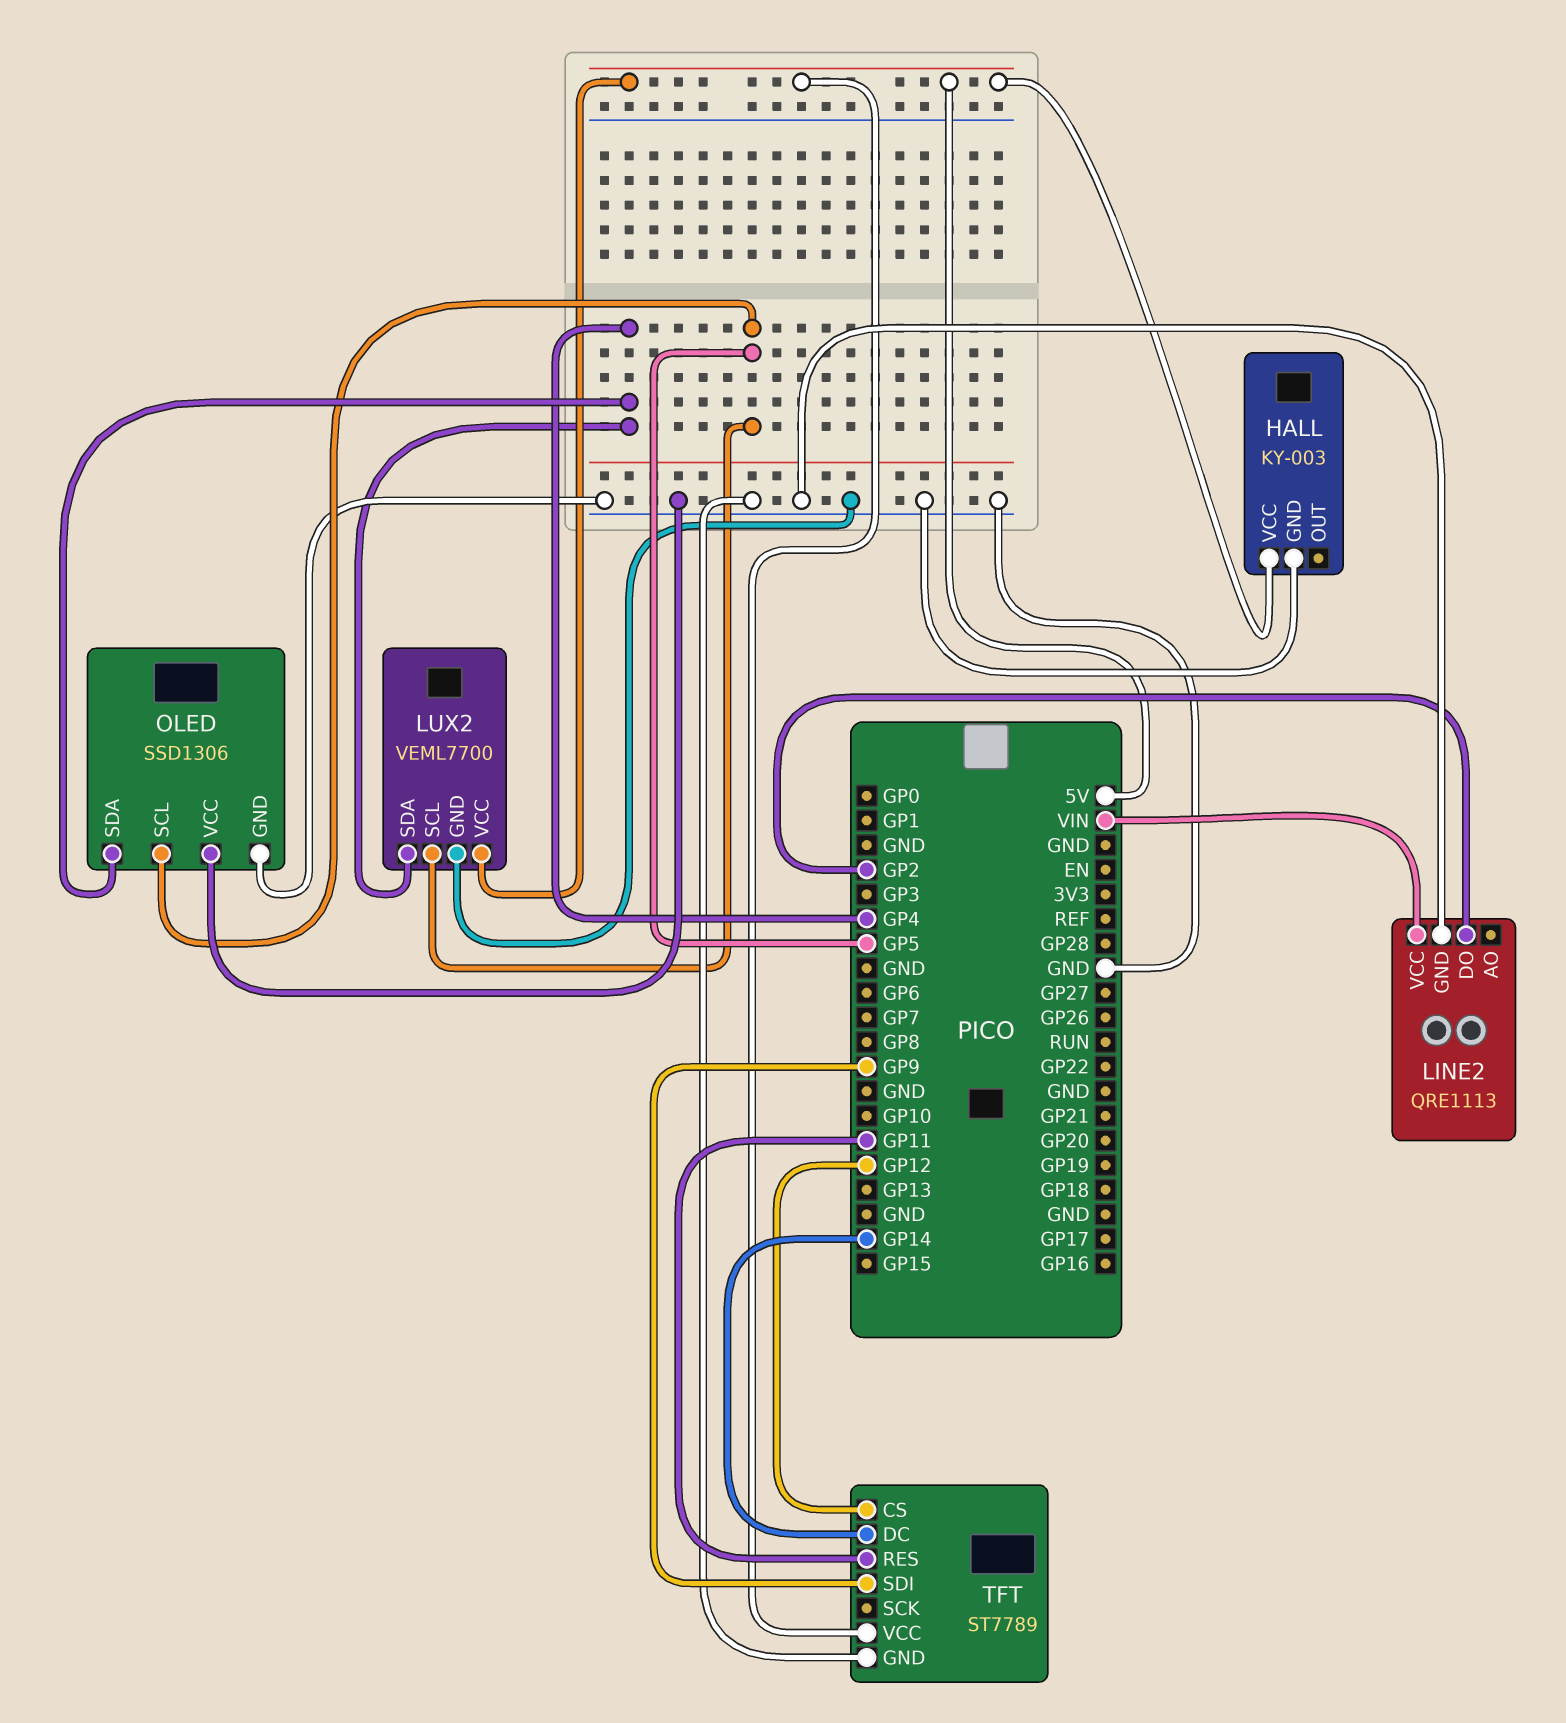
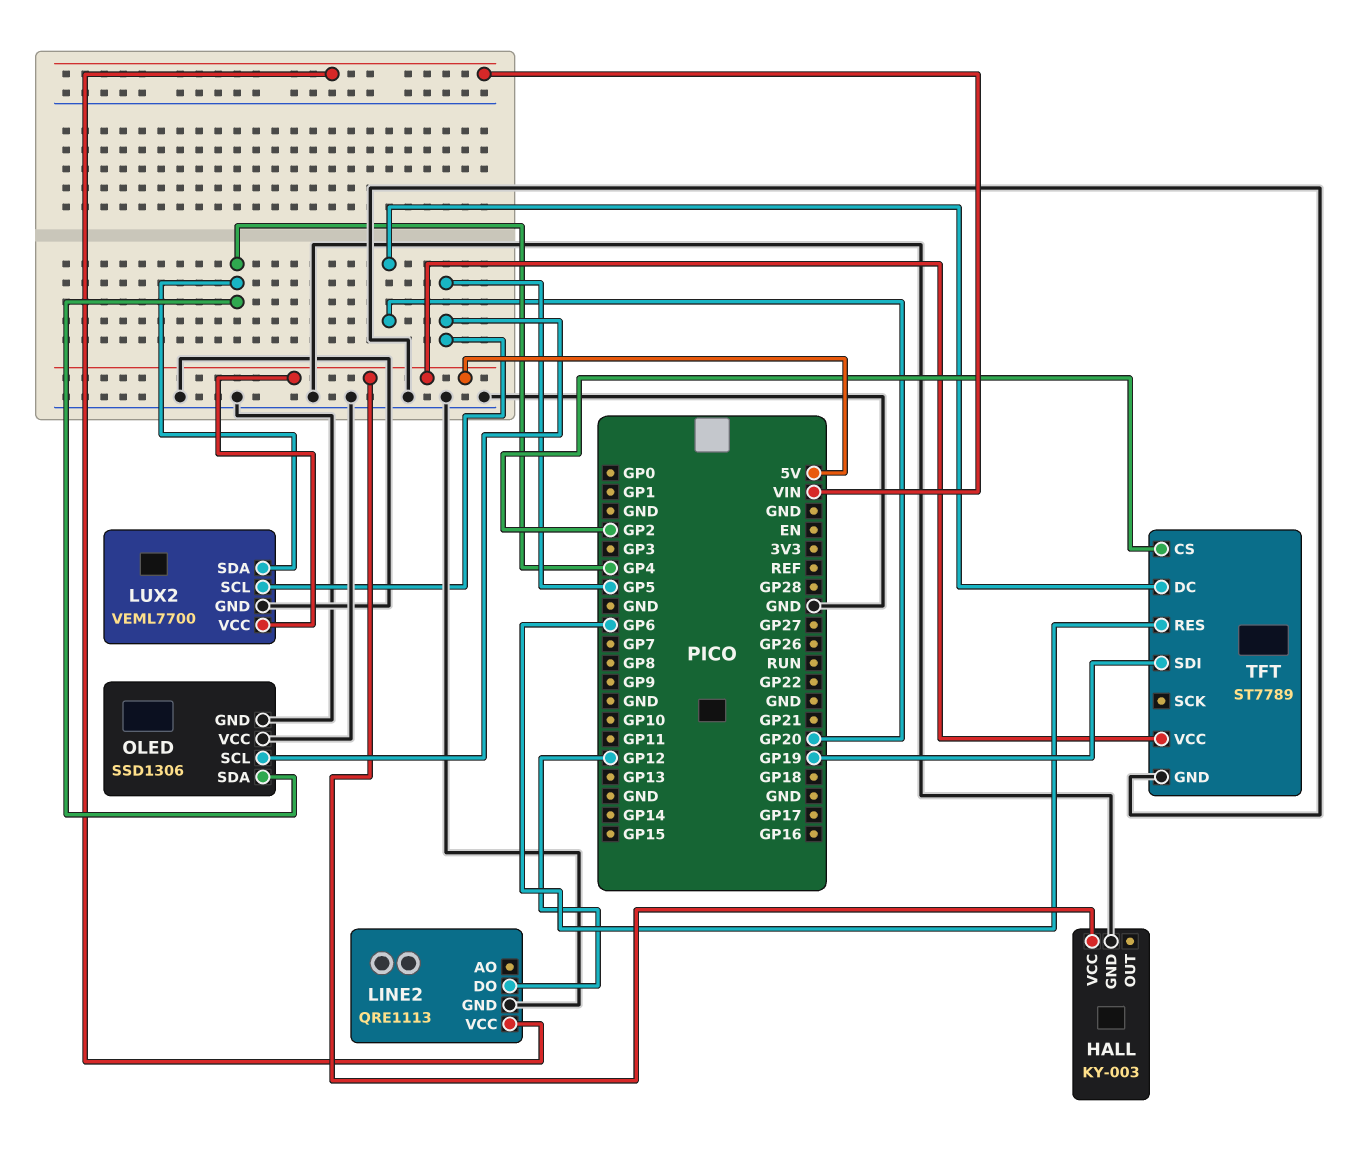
LINE2 pin DO: GP2 -> GP12
TFT pin CS: GP12 -> GP2
TFT pin DC: GP14 -> GP20
TFT pin RES: GP11 -> GP6
TFT pin SDI: GP9 -> GP19

